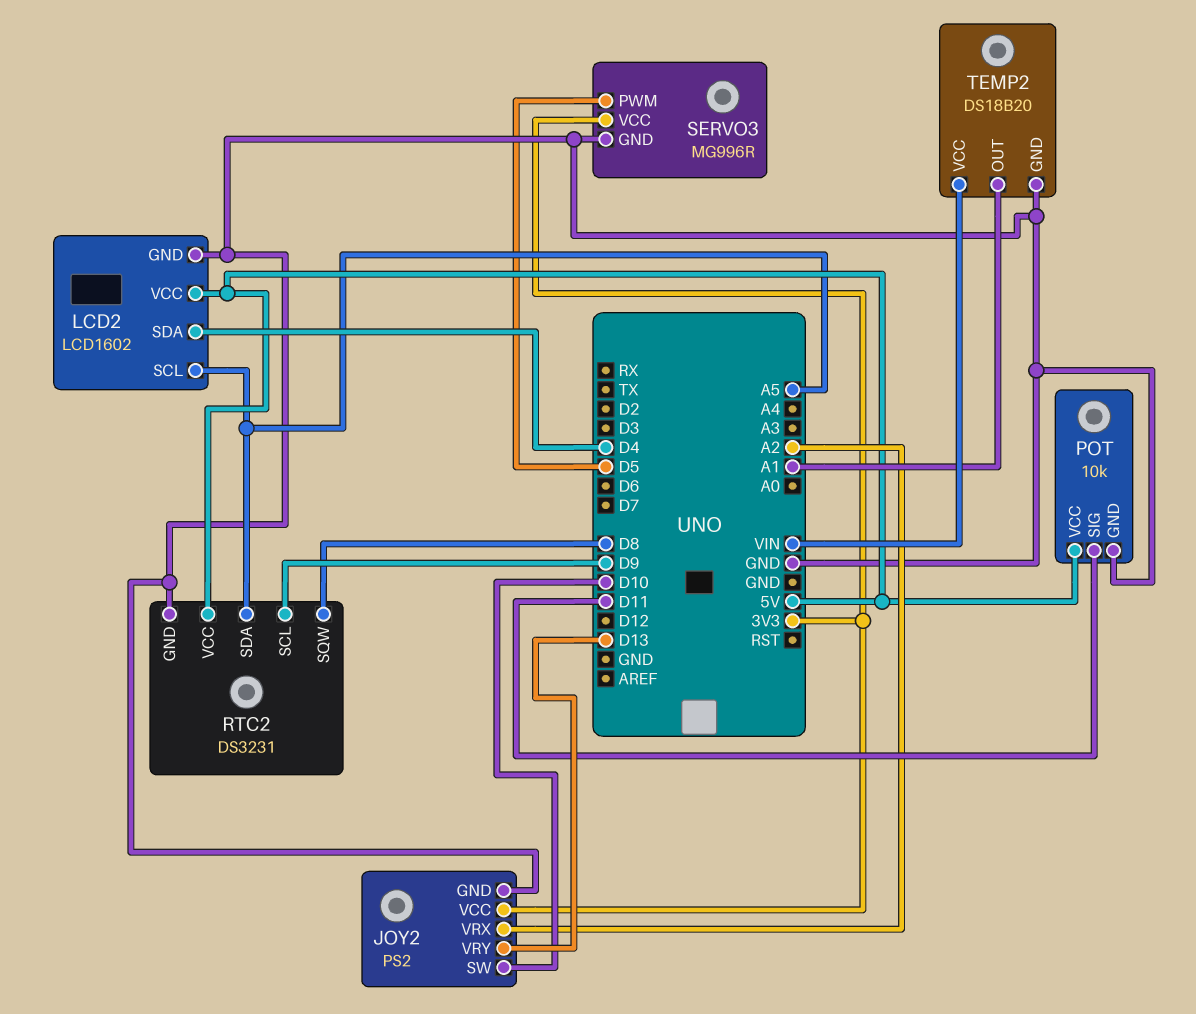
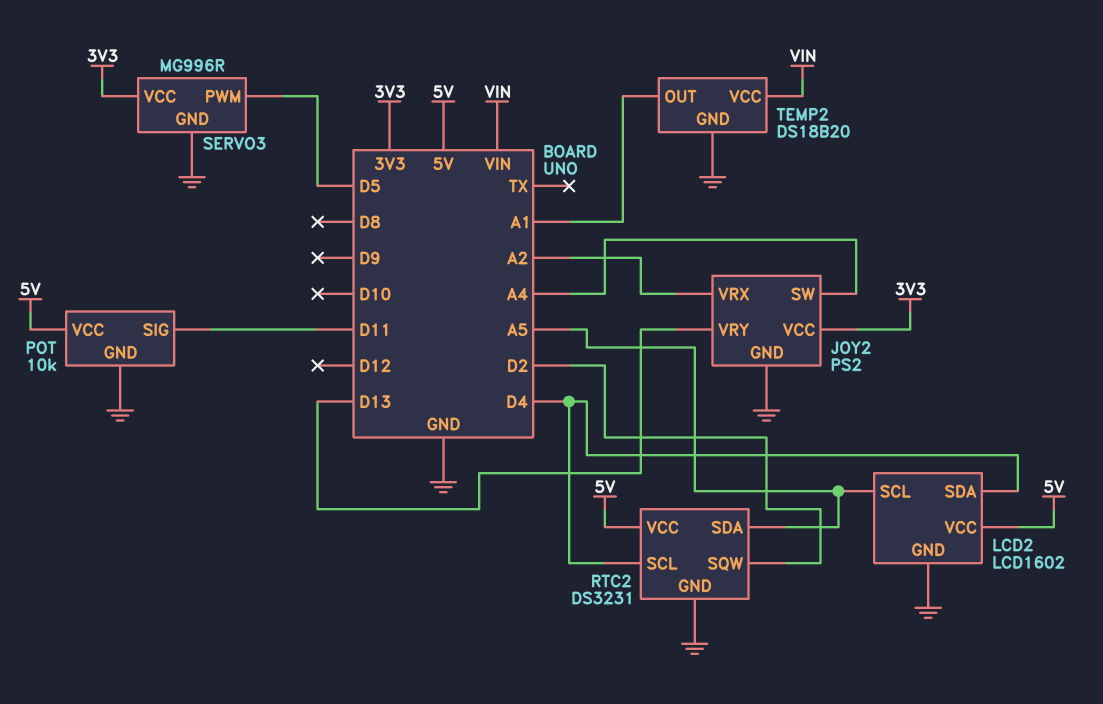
JOY2 pin SW: D10 -> A4
RTC2 pin SCL: D9 -> D4
RTC2 pin SQW: D8 -> D2

